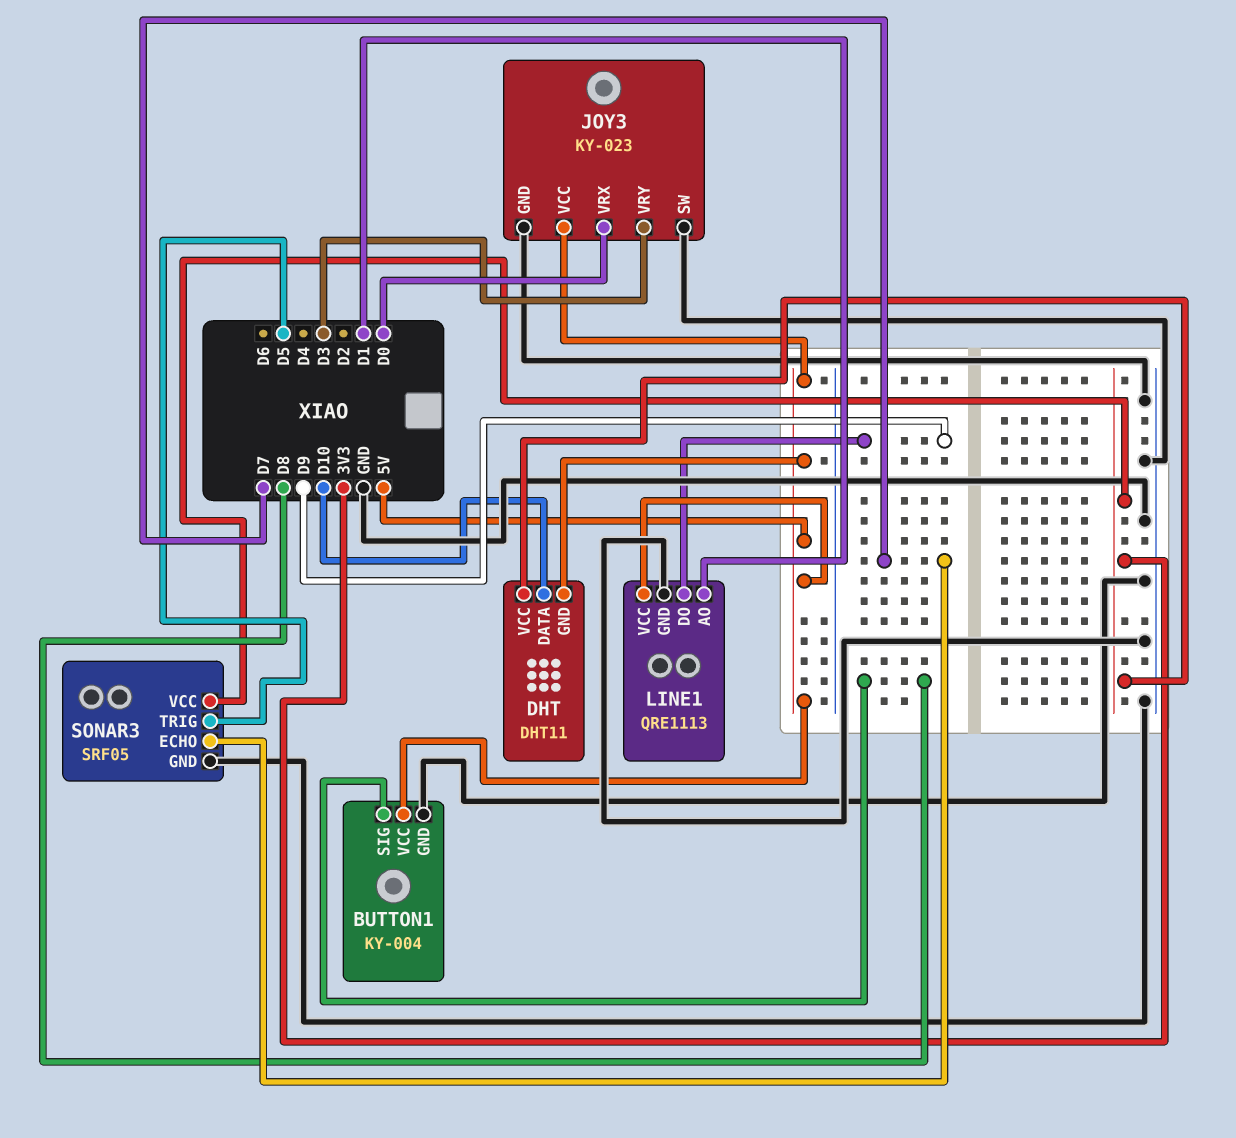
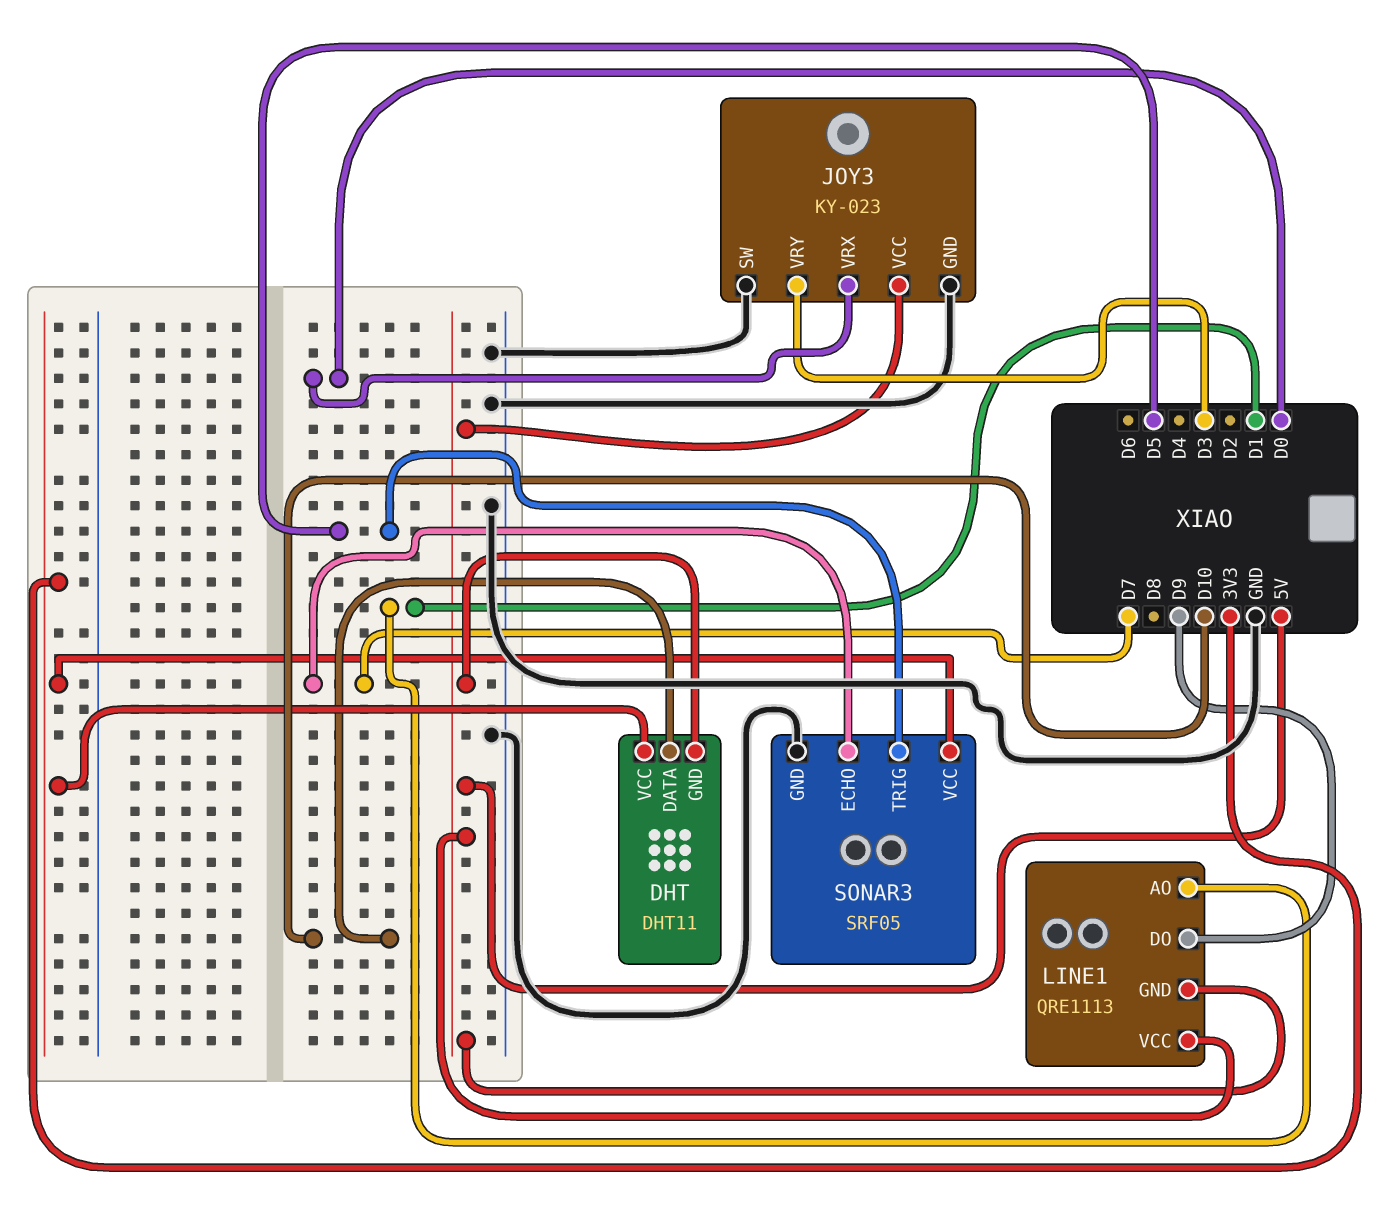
BUTTON1: KY-004 -> none
BUTTON1 pin GND: GND -> none
BUTTON1 pin SIG: D8 -> none
BUTTON1 pin VCC: 5V -> none
LINE1 pin GND: GND -> 5V

